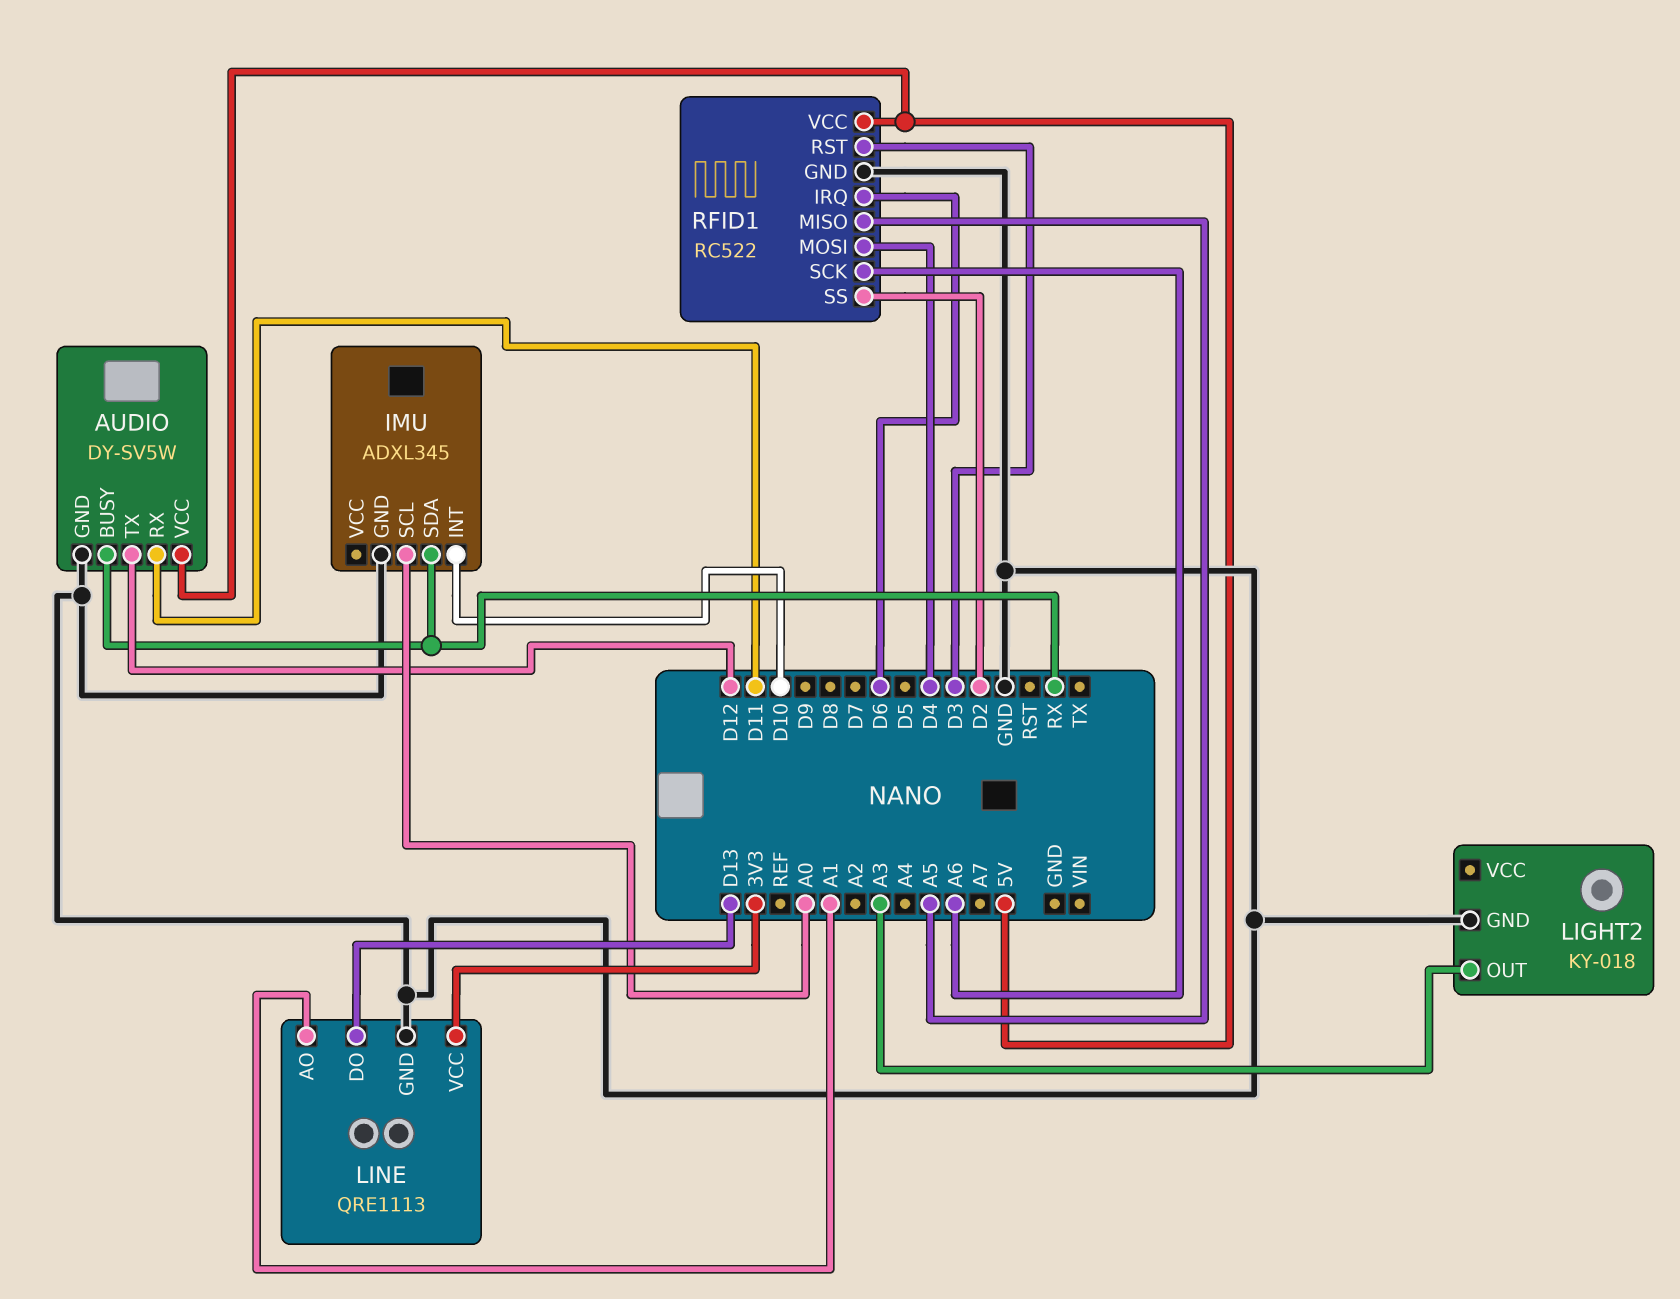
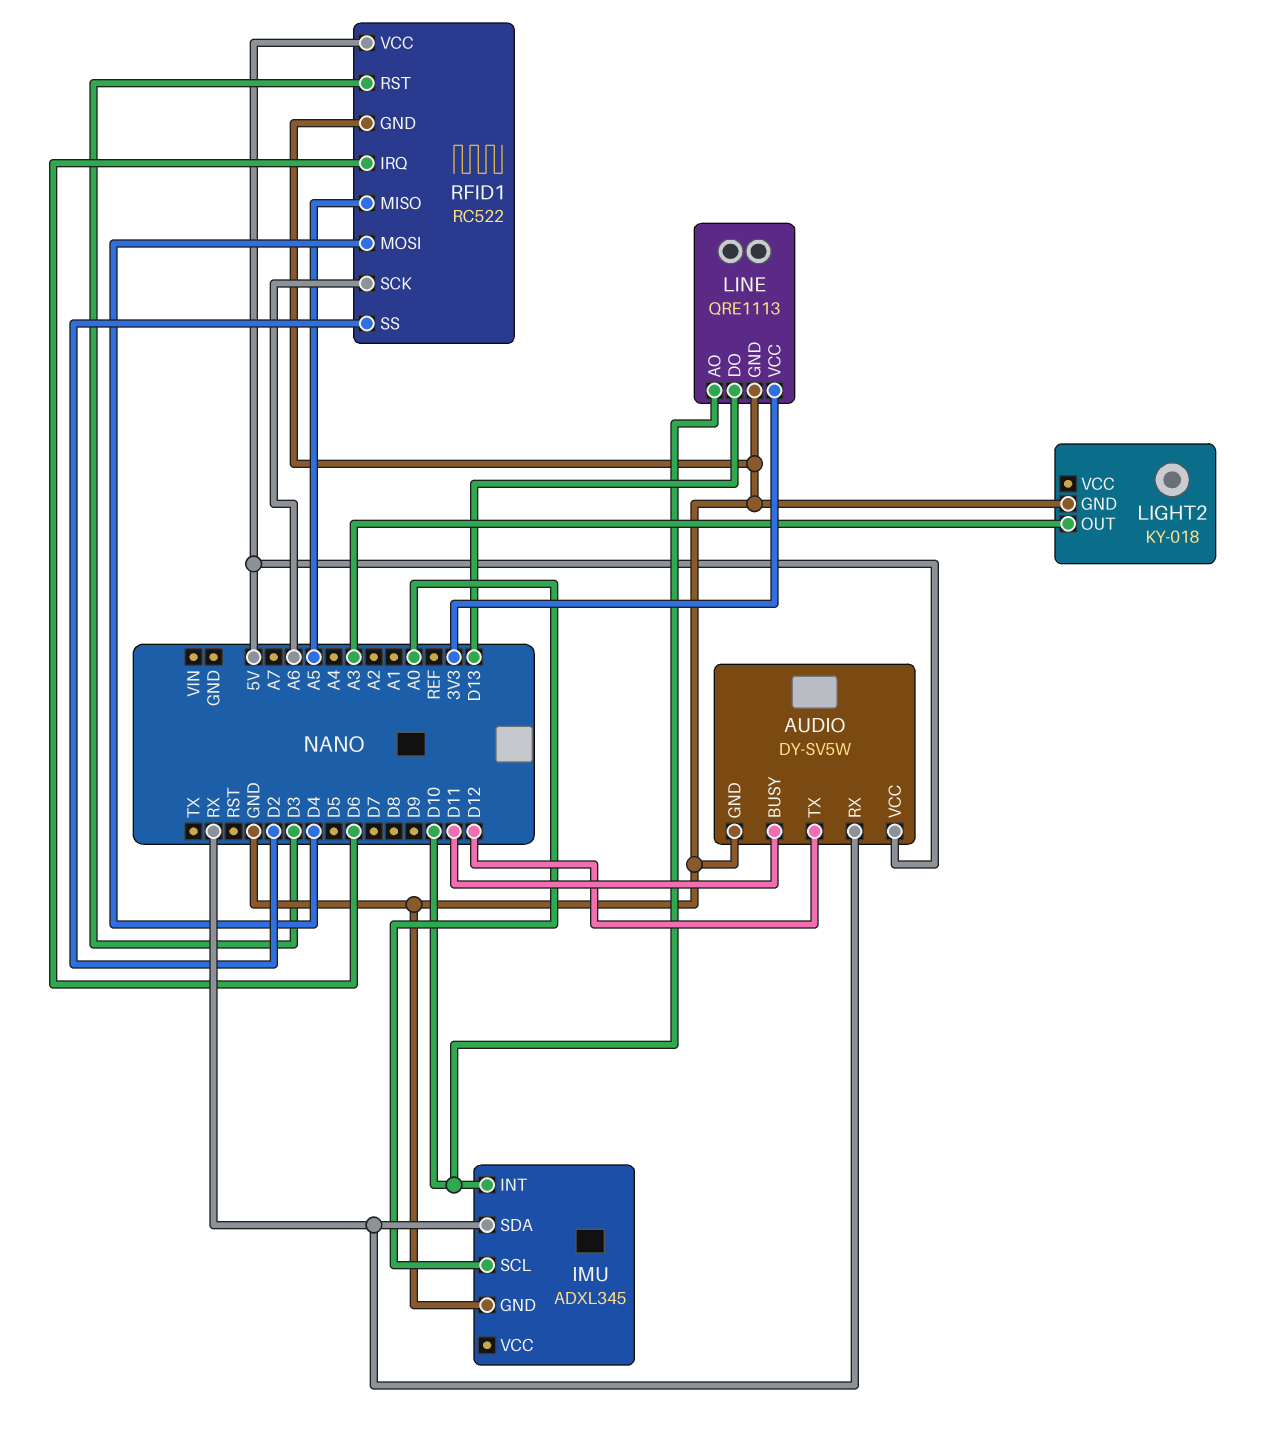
AUDIO pin BUSY: RX -> D11
AUDIO pin RX: D11 -> RX
LINE pin AO: A1 -> D10

